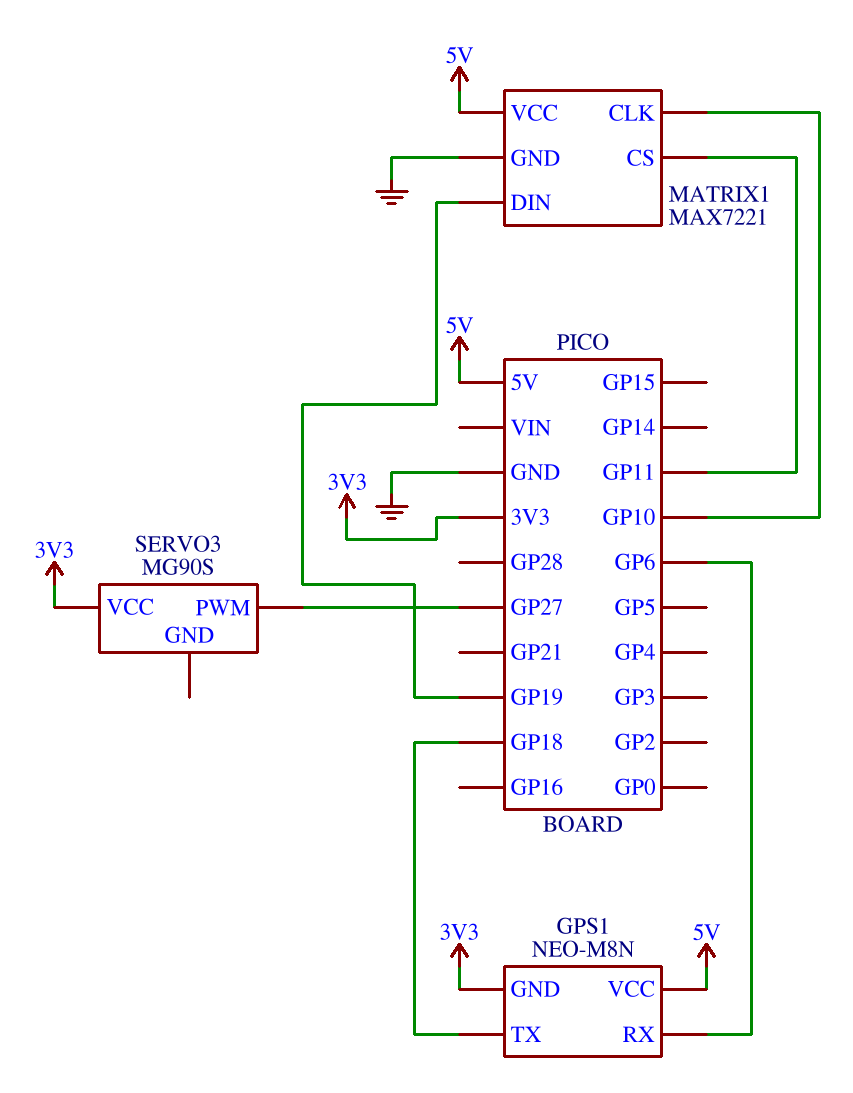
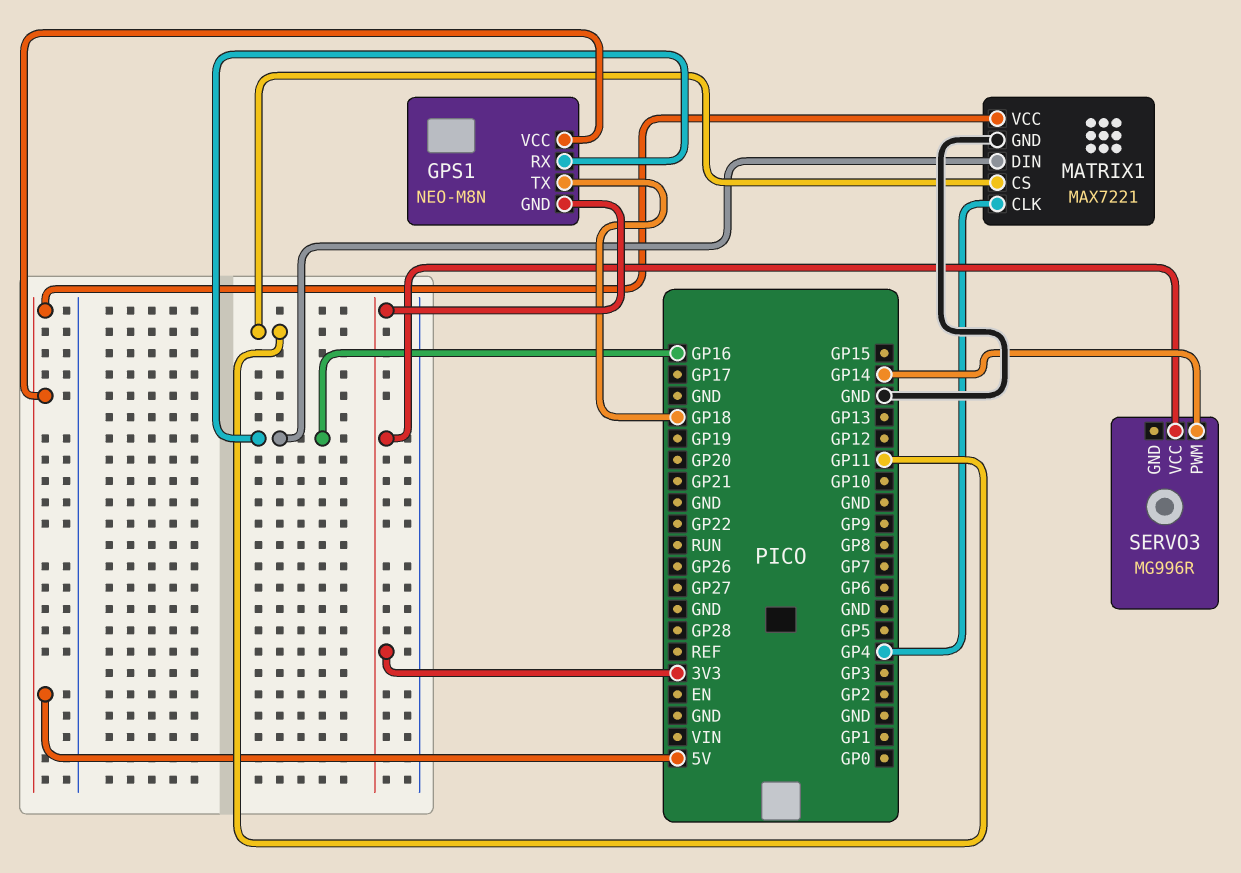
GPS1 pin RX: GP6 -> GP16
MATRIX1 pin CLK: GP10 -> GP4
MATRIX1 pin DIN: GP19 -> GP16
SERVO3: MG90S -> MG996R
SERVO3 pin PWM: GP27 -> GP14

